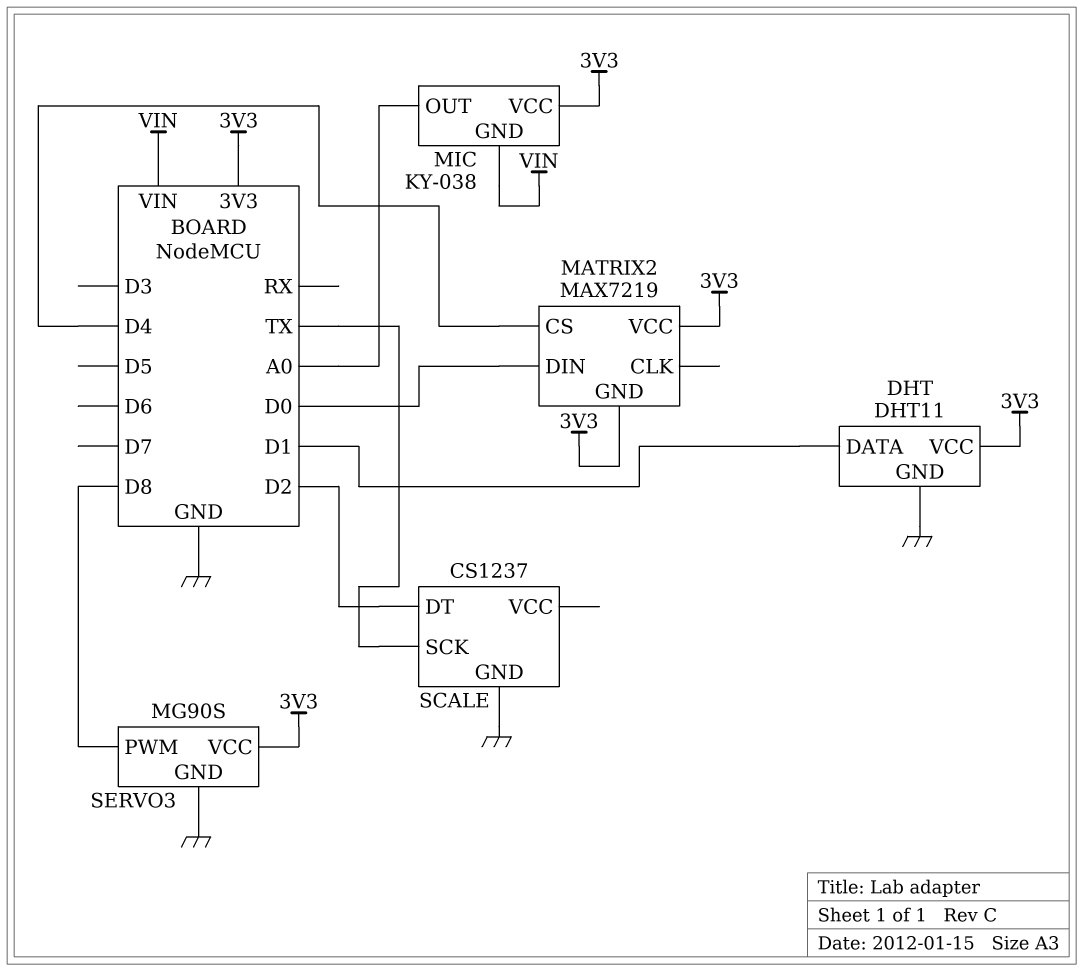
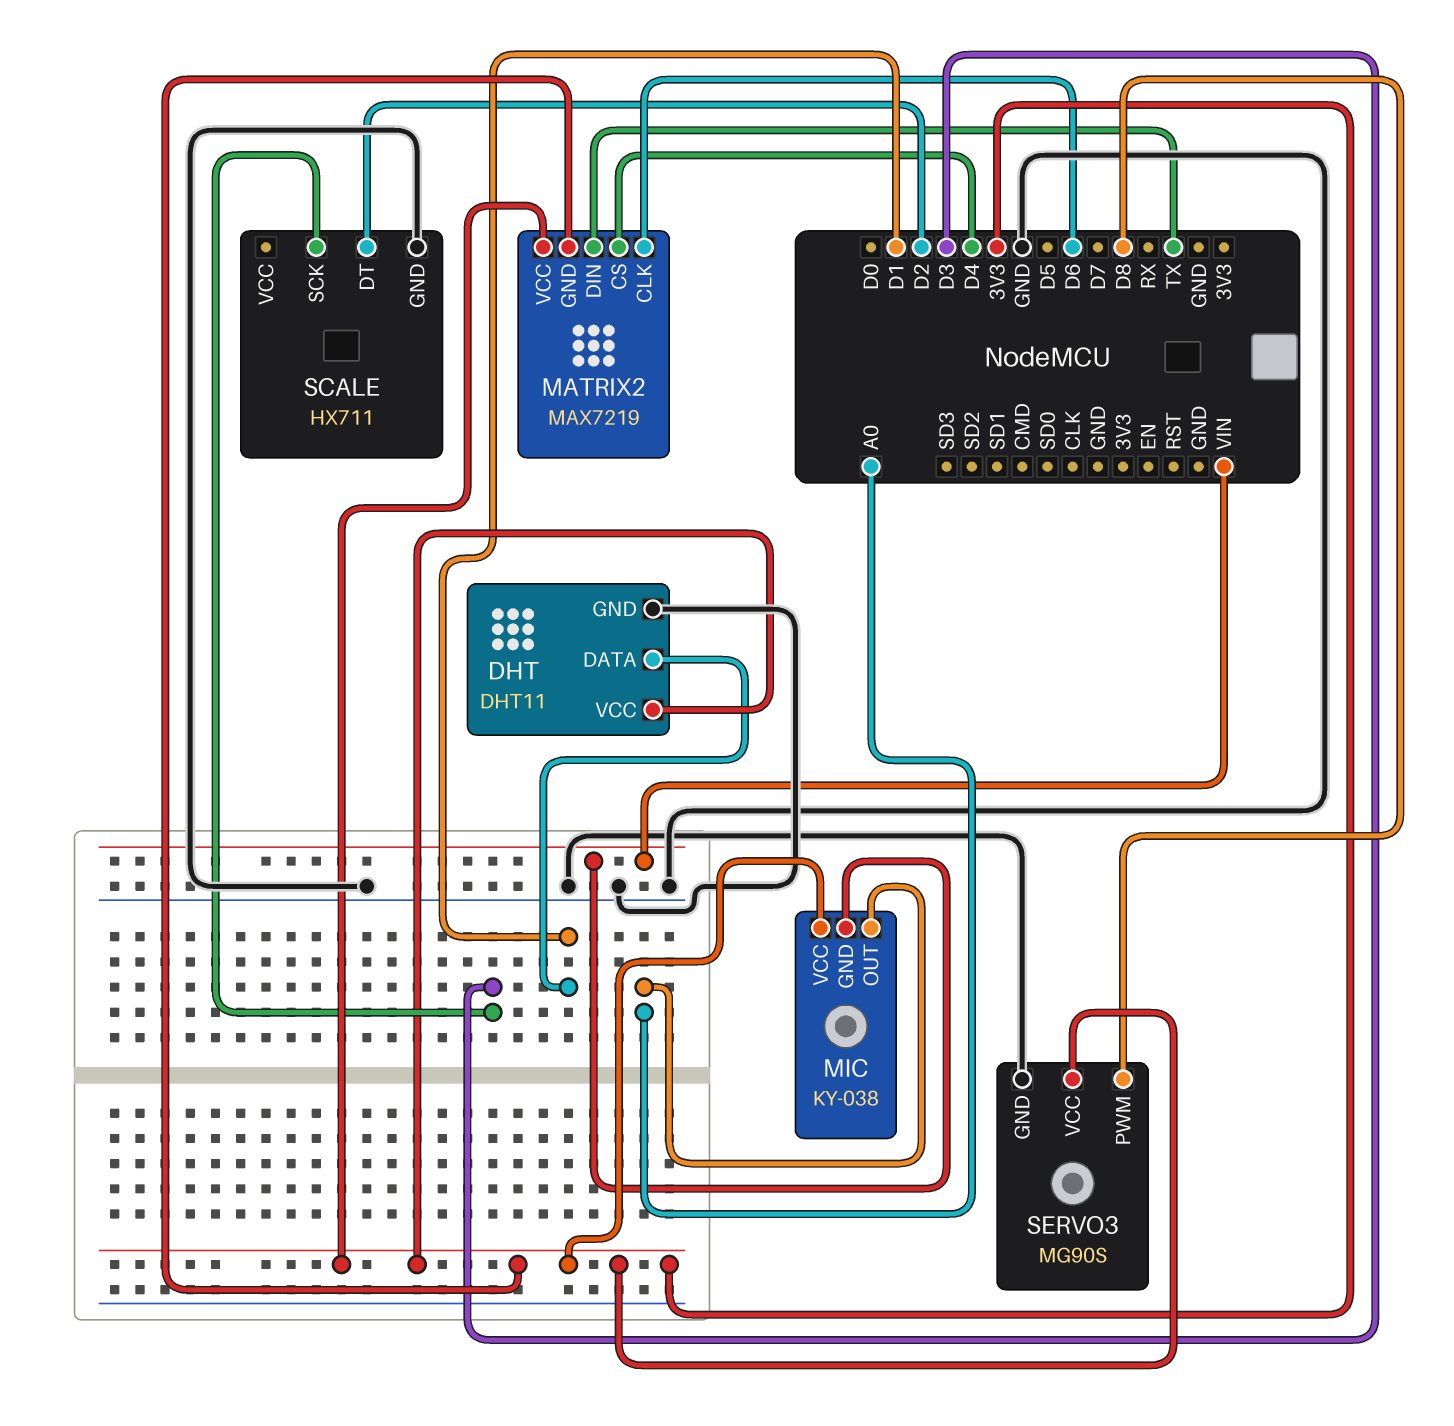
MATRIX2 pin CLK: none -> D6
MATRIX2 pin DIN: D0 -> TX
SCALE: CS1237 -> HX711
SCALE pin SCK: TX -> D3

